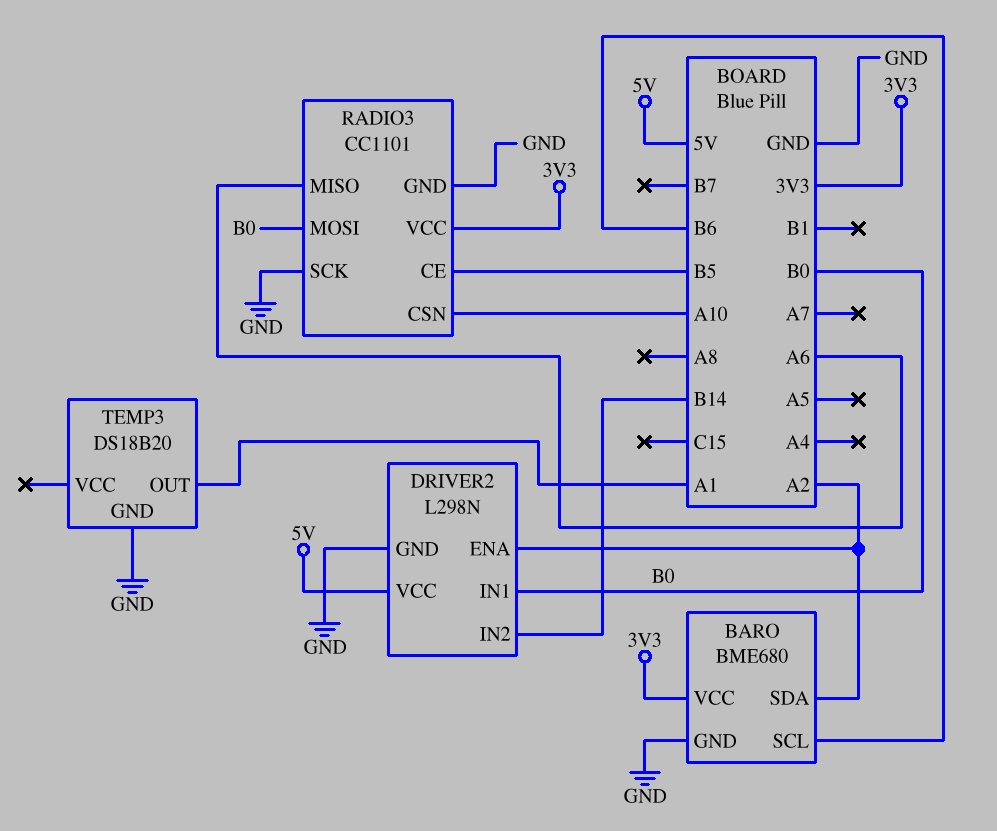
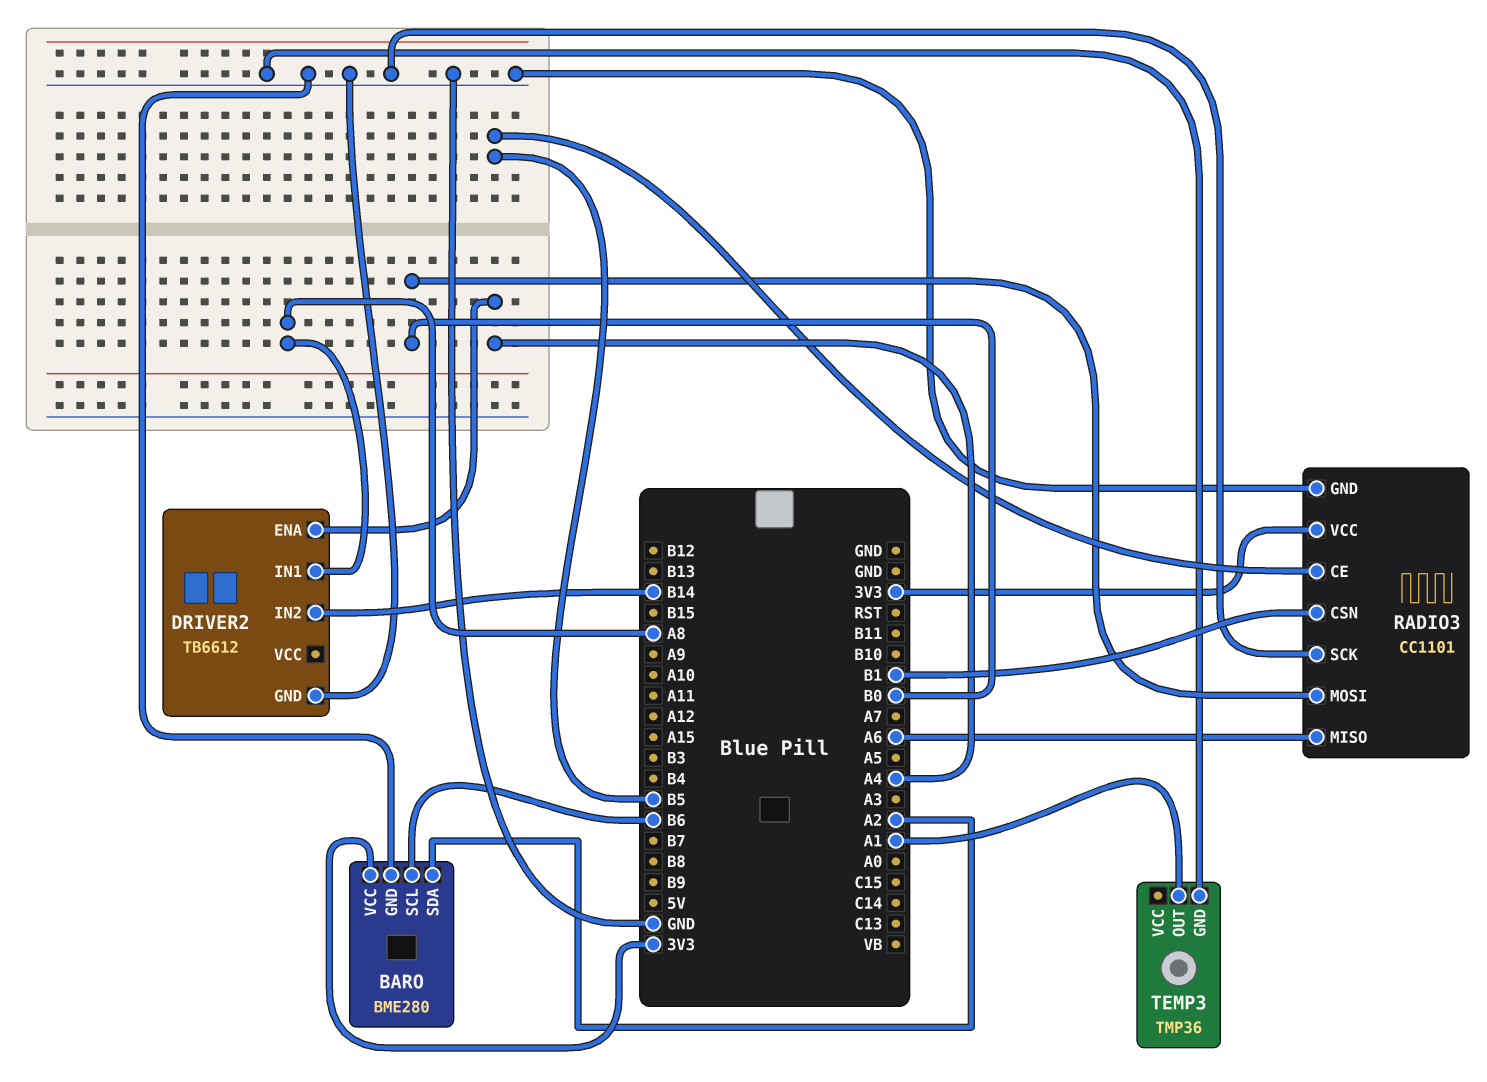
BARO: BME680 -> BME280
DRIVER2: L298N -> TB6612
DRIVER2 pin ENA: A2 -> A4
DRIVER2 pin IN1: B0 -> A8
DRIVER2 pin VCC: 5V -> none
RADIO3 pin CSN: A10 -> B1
TEMP3: DS18B20 -> TMP36

